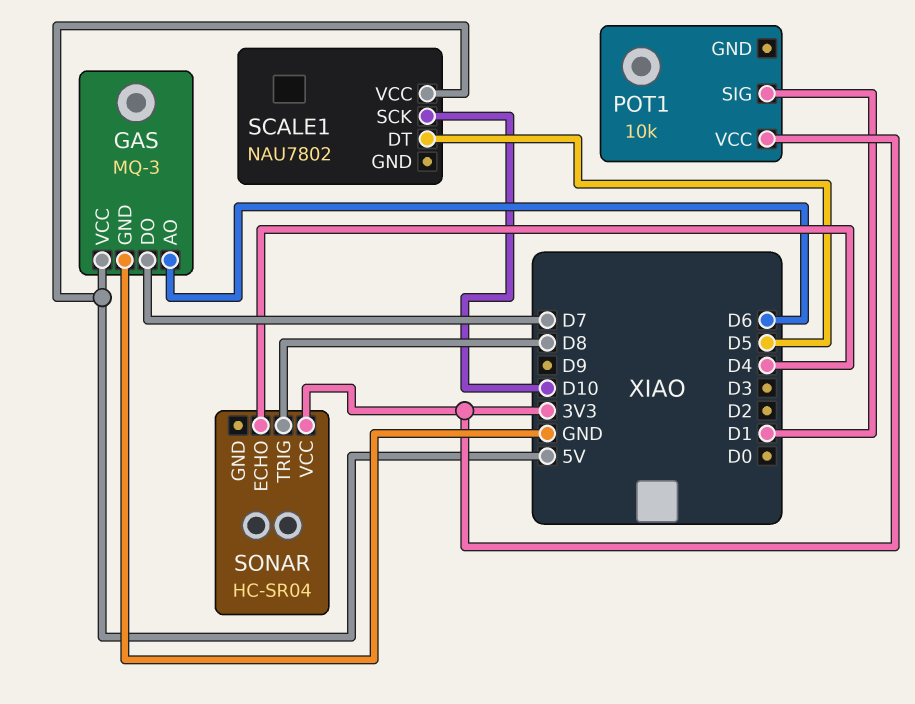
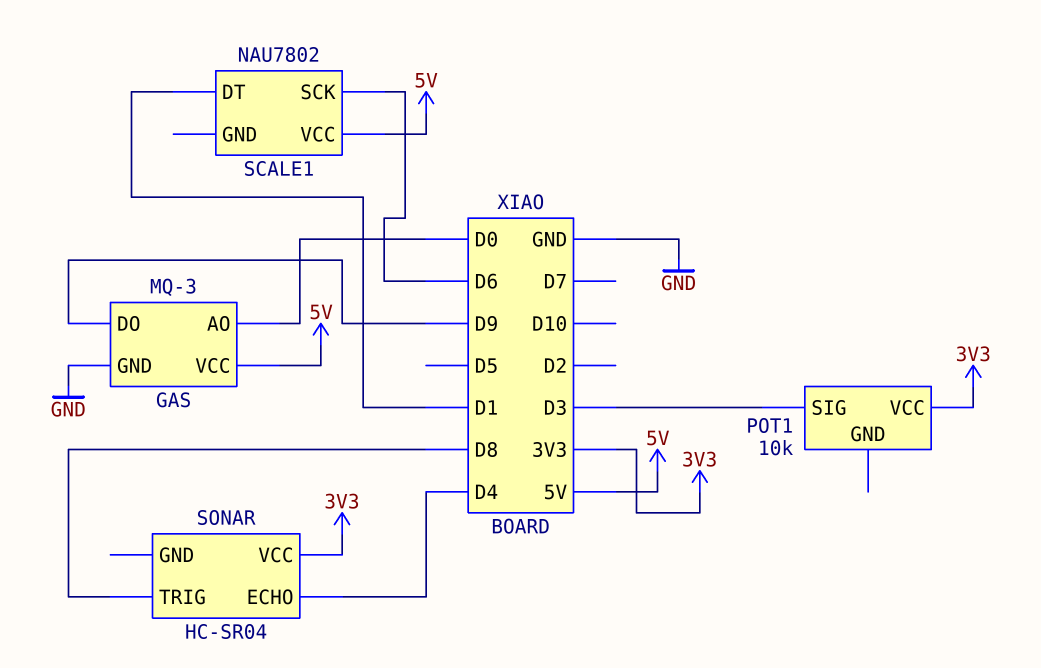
GAS pin AO: D6 -> D0
GAS pin DO: D7 -> D9
POT1 pin SIG: D1 -> D3
SCALE1 pin DT: D5 -> D1
SCALE1 pin SCK: D10 -> D6

